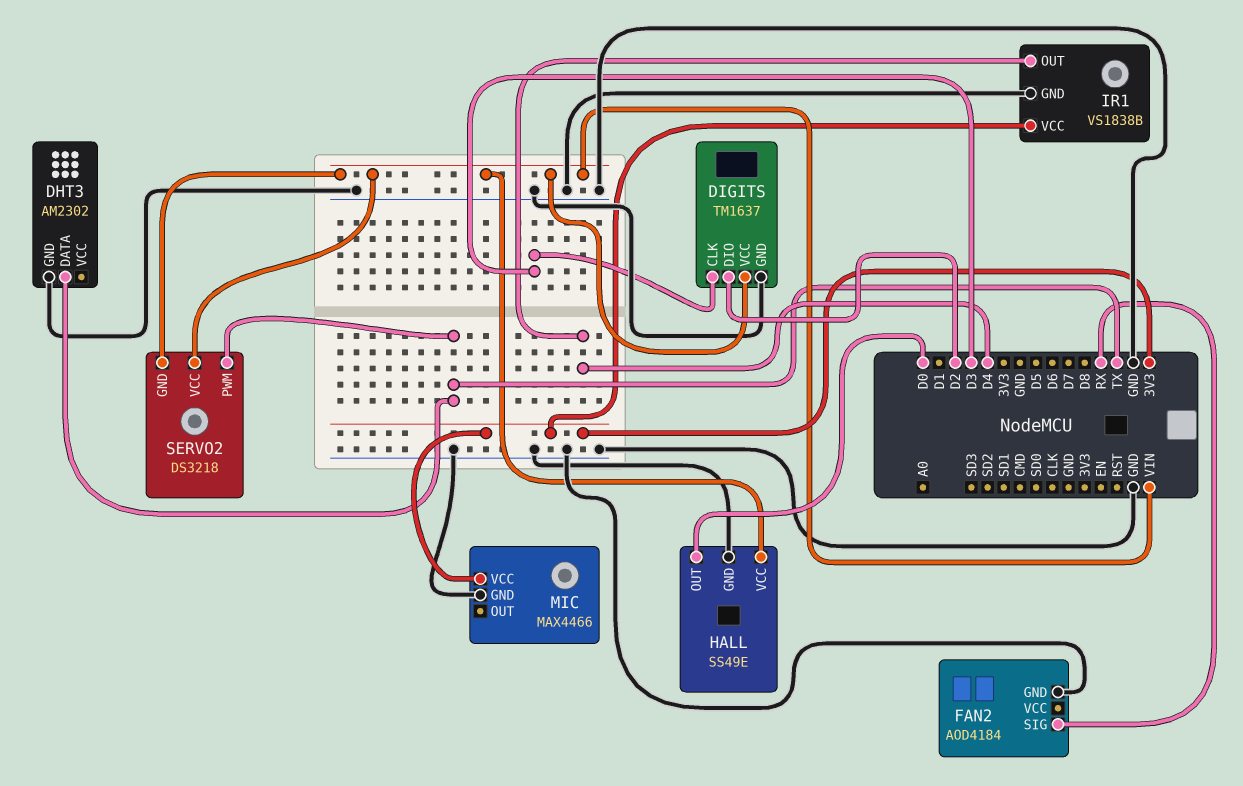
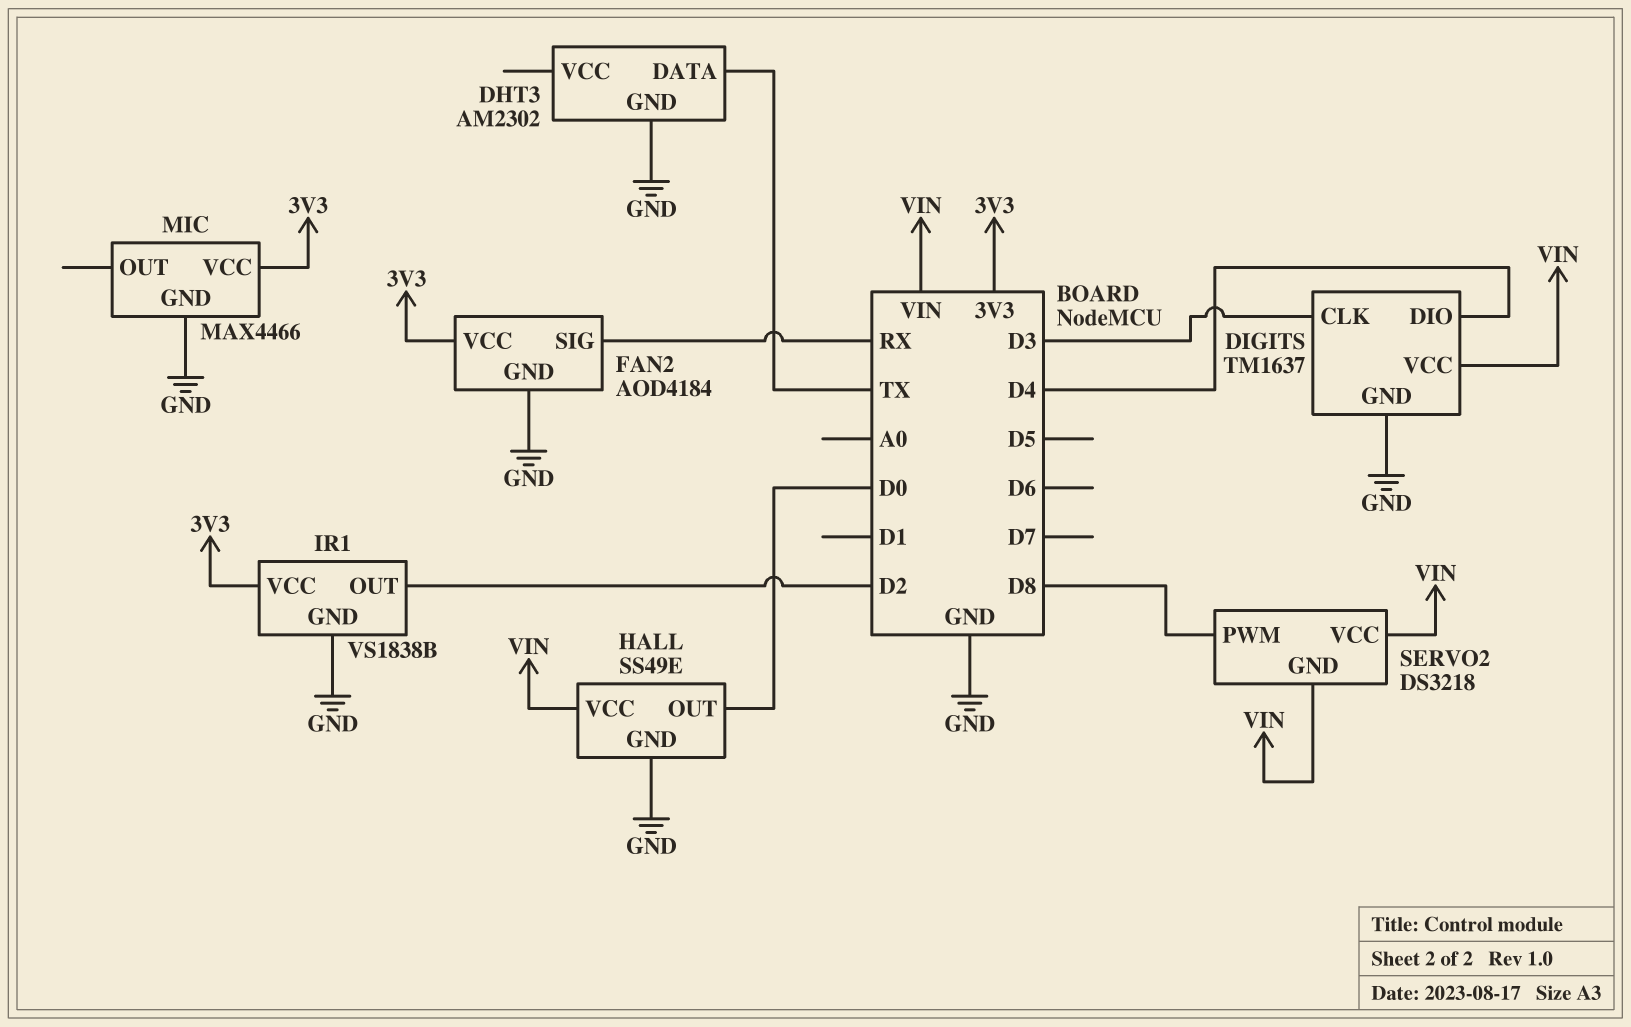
DIGITS pin DIO: D2 -> D4
FAN2 pin VCC: none -> 3V3
IR1 pin OUT: D4 -> D2
SERVO2 pin PWM: TX -> D8

